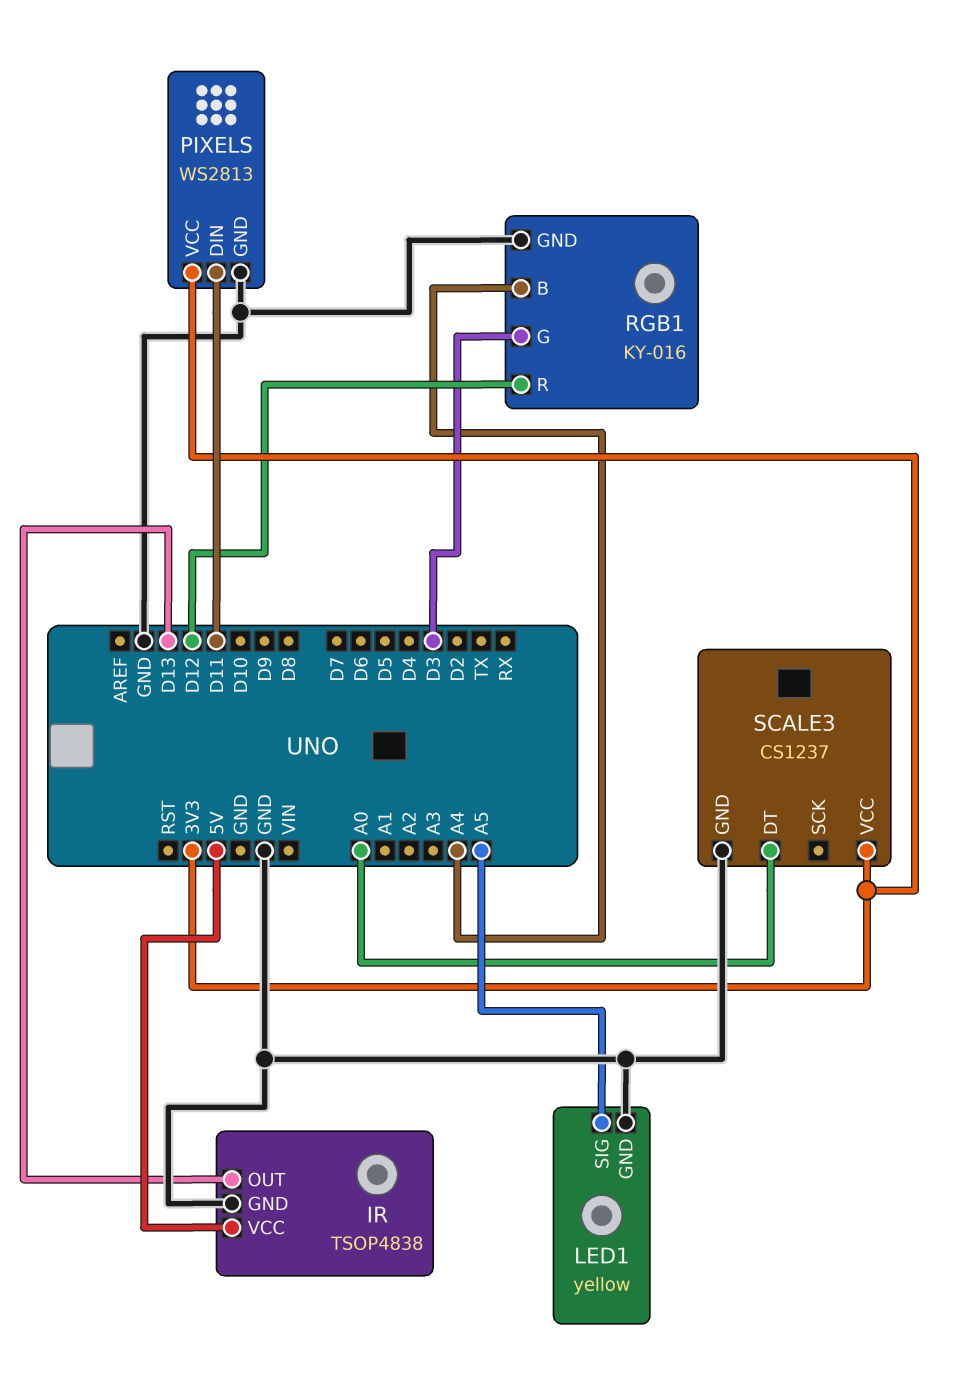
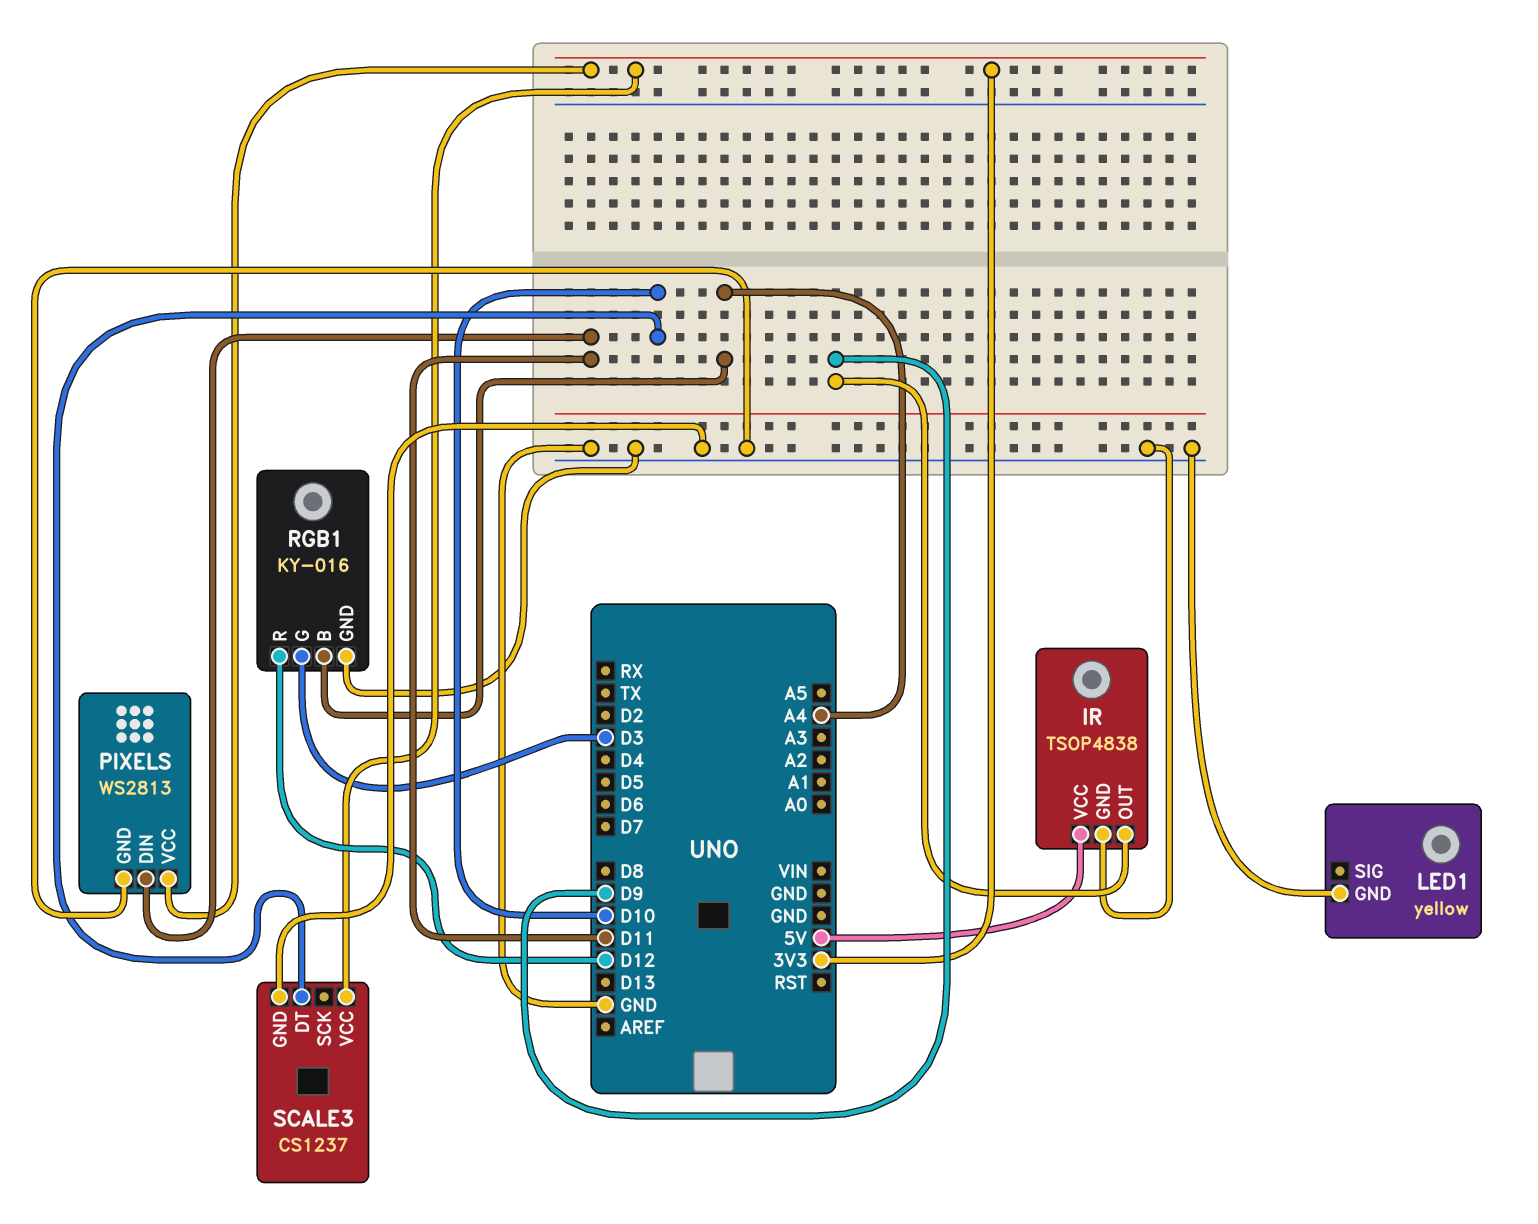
IR pin OUT: D13 -> D9
LED1 pin SIG: A5 -> none
SCALE3 pin DT: A0 -> D10

